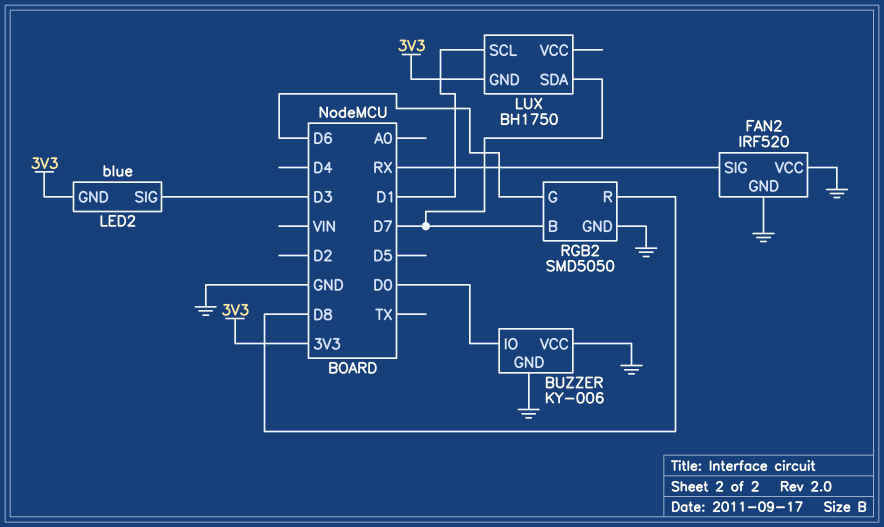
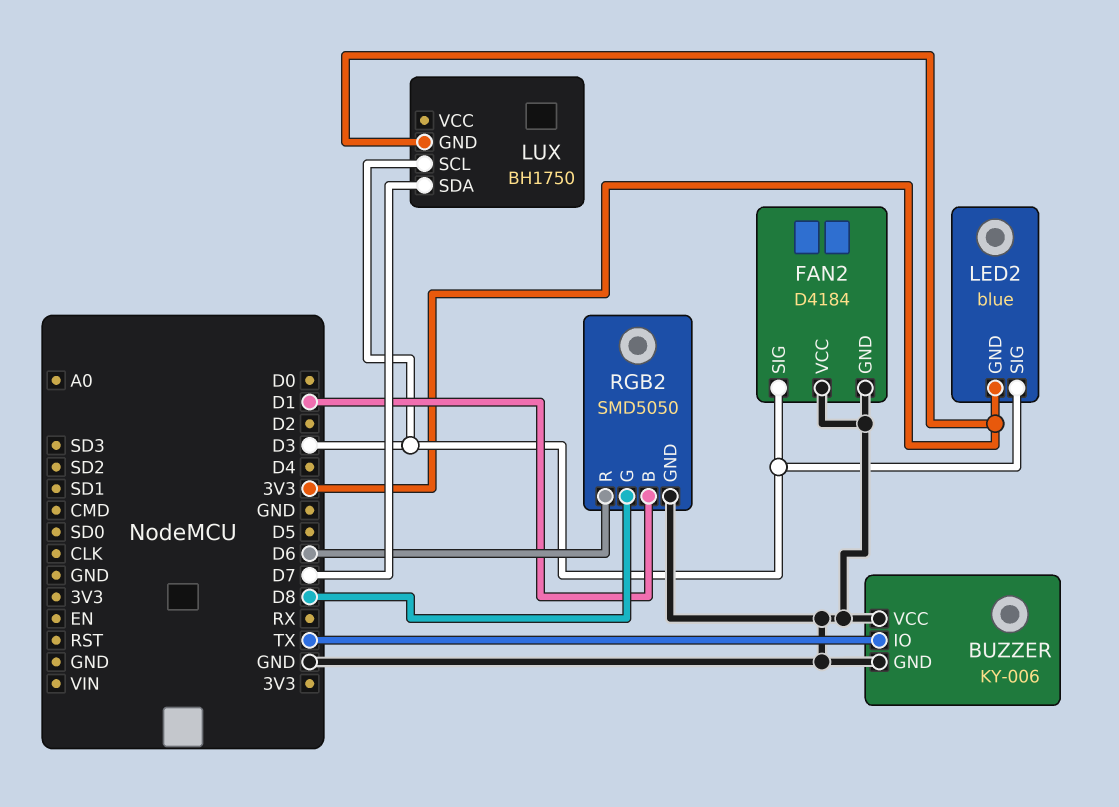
BUZZER pin IO: D0 -> TX
FAN2: IRF520 -> D4184
FAN2 pin SIG: RX -> D3
LUX pin SCL: D1 -> D3
RGB2 pin B: D7 -> D1
RGB2 pin G: D6 -> D8
RGB2 pin R: D8 -> D6

